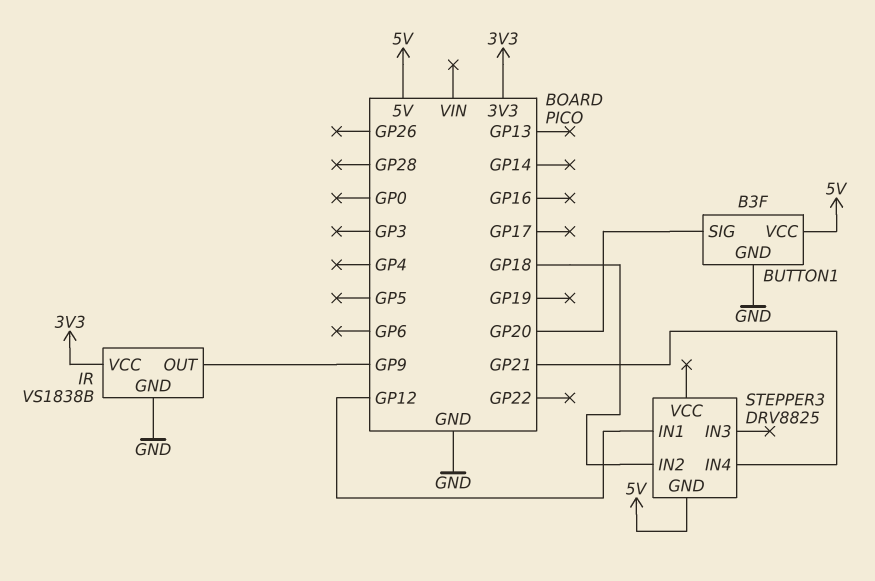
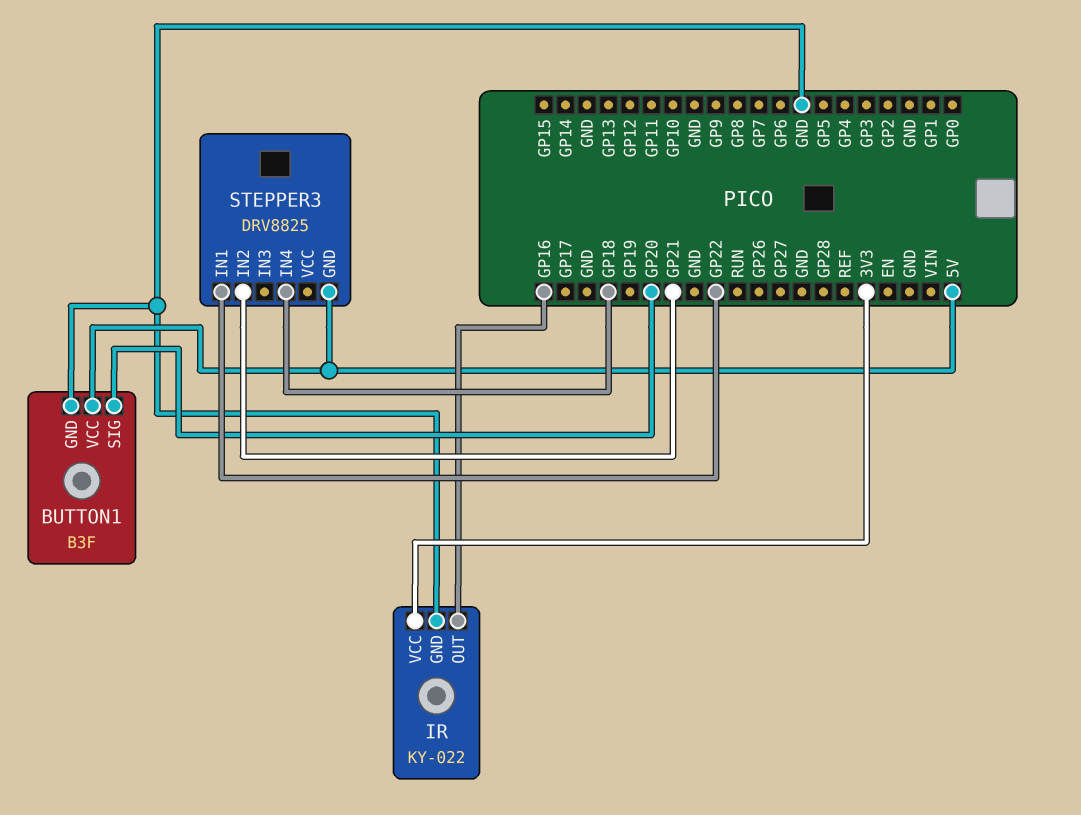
IR: VS1838B -> KY-022
IR pin OUT: GP9 -> GP16
STEPPER3 pin IN1: GP12 -> GP22
STEPPER3 pin IN2: GP18 -> GP21
STEPPER3 pin IN4: GP21 -> GP18

